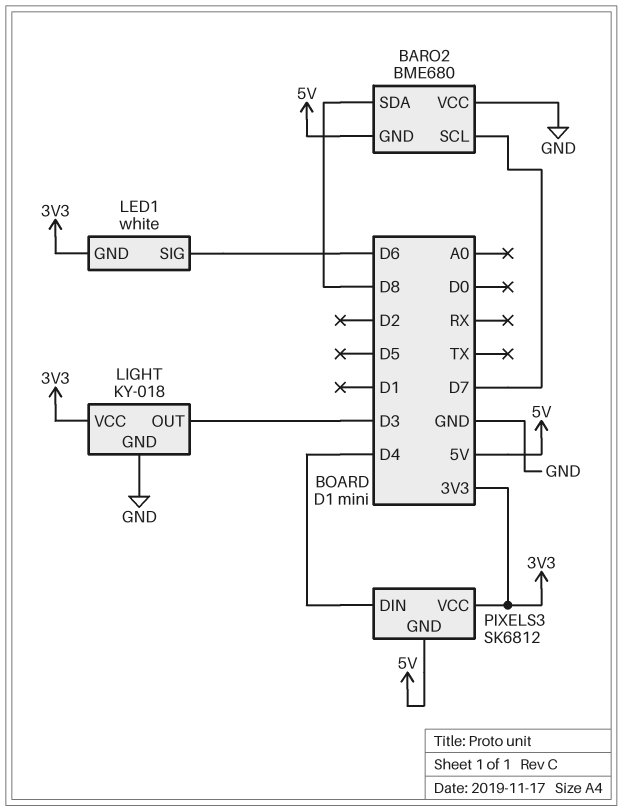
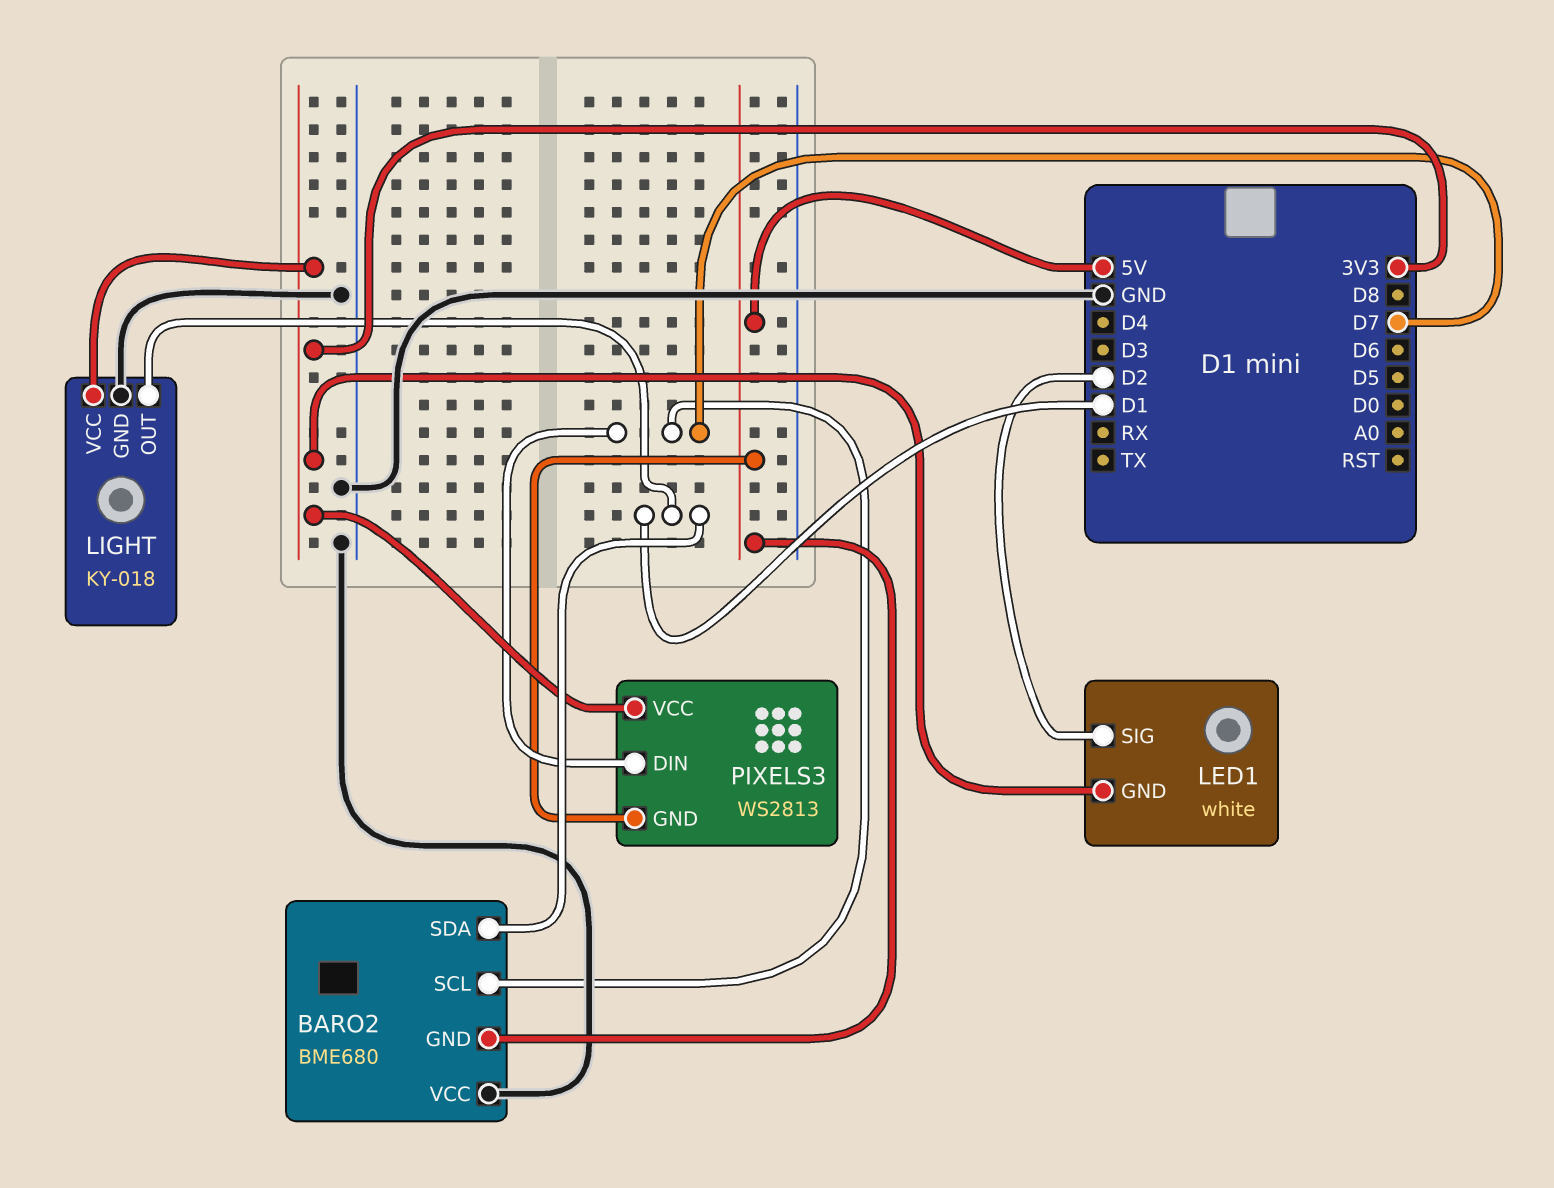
BARO2 pin SDA: D8 -> D1
LED1 pin SIG: D6 -> D2
LIGHT pin OUT: D3 -> D1
PIXELS3: SK6812 -> WS2813
PIXELS3 pin DIN: D4 -> D7

